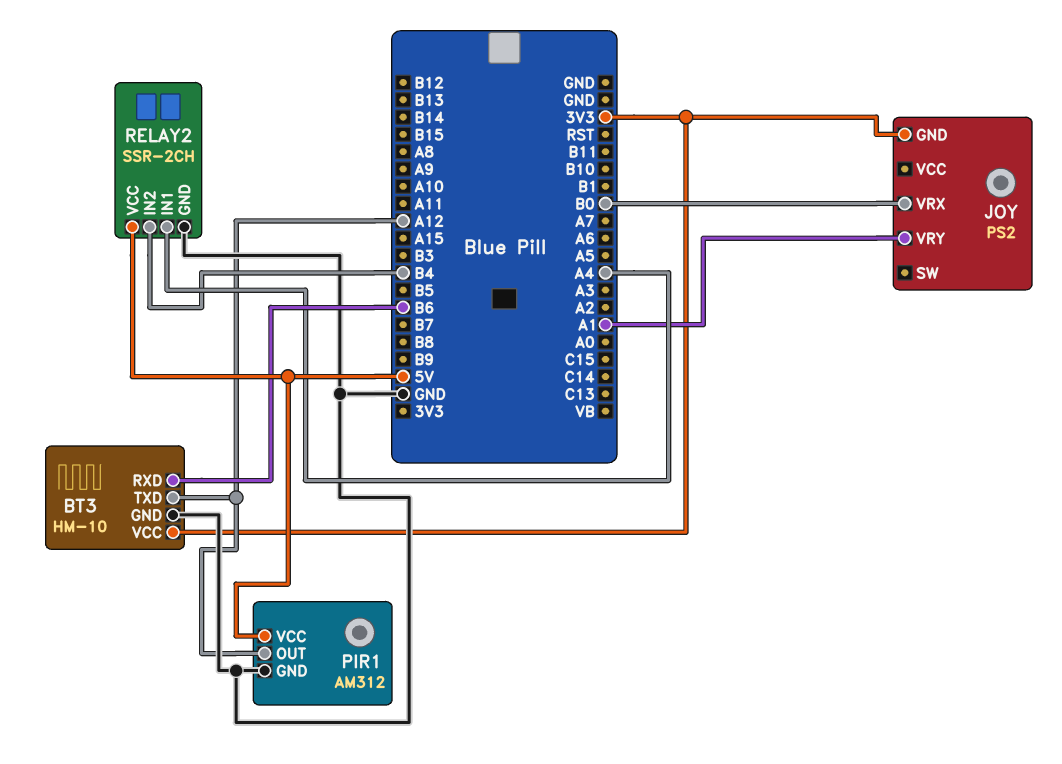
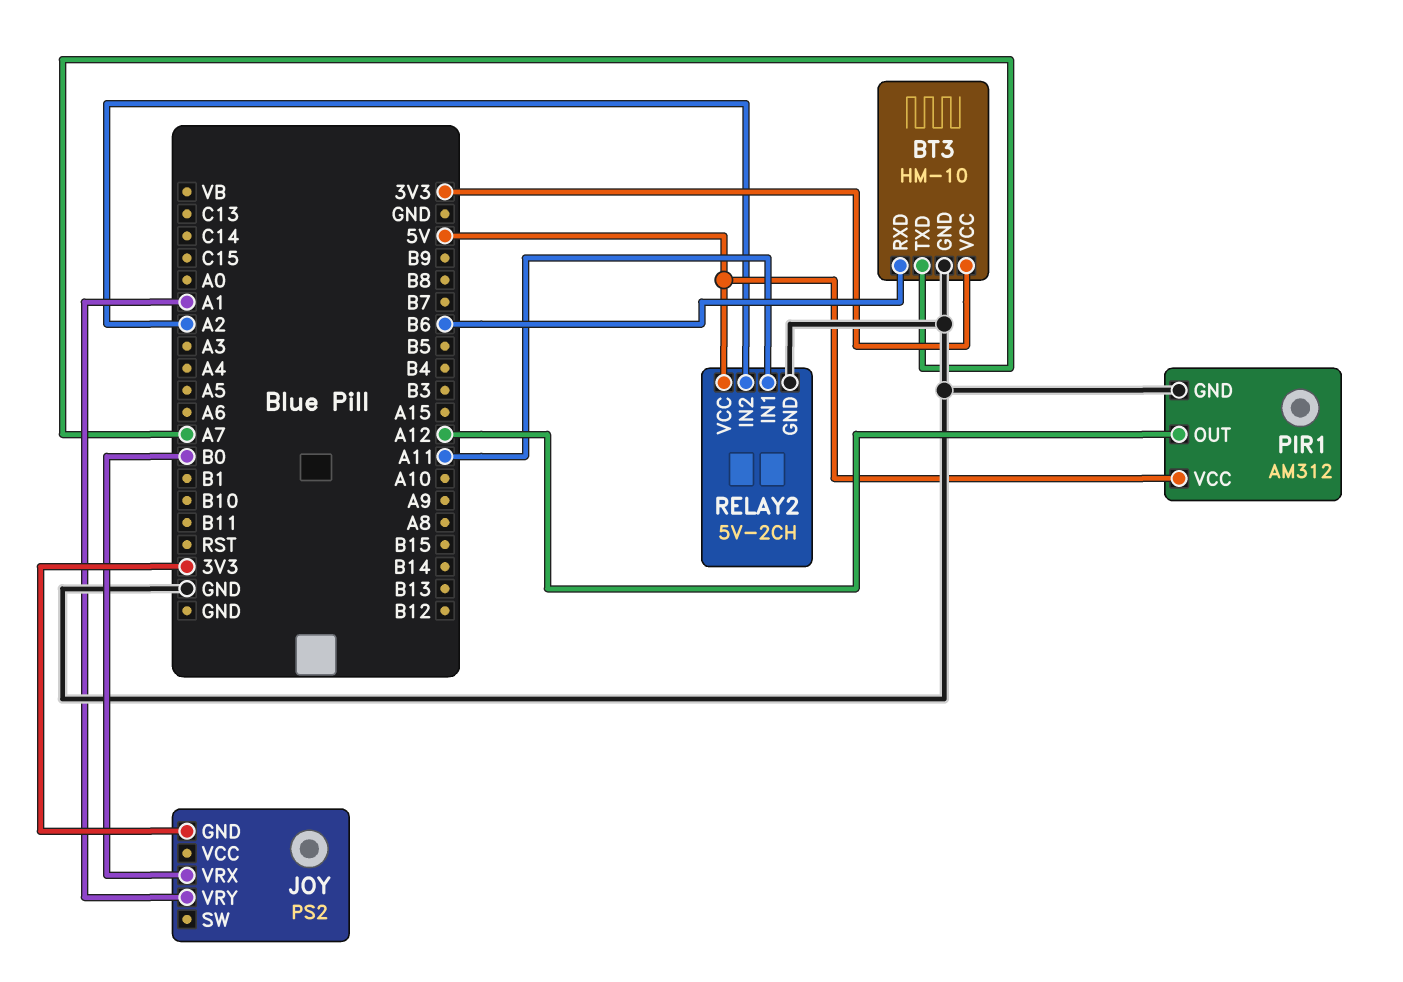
BT3 pin TXD: A12 -> A7
RELAY2: SSR-2CH -> 5V-2CH
RELAY2 pin IN1: A4 -> A11
RELAY2 pin IN2: B4 -> A2

